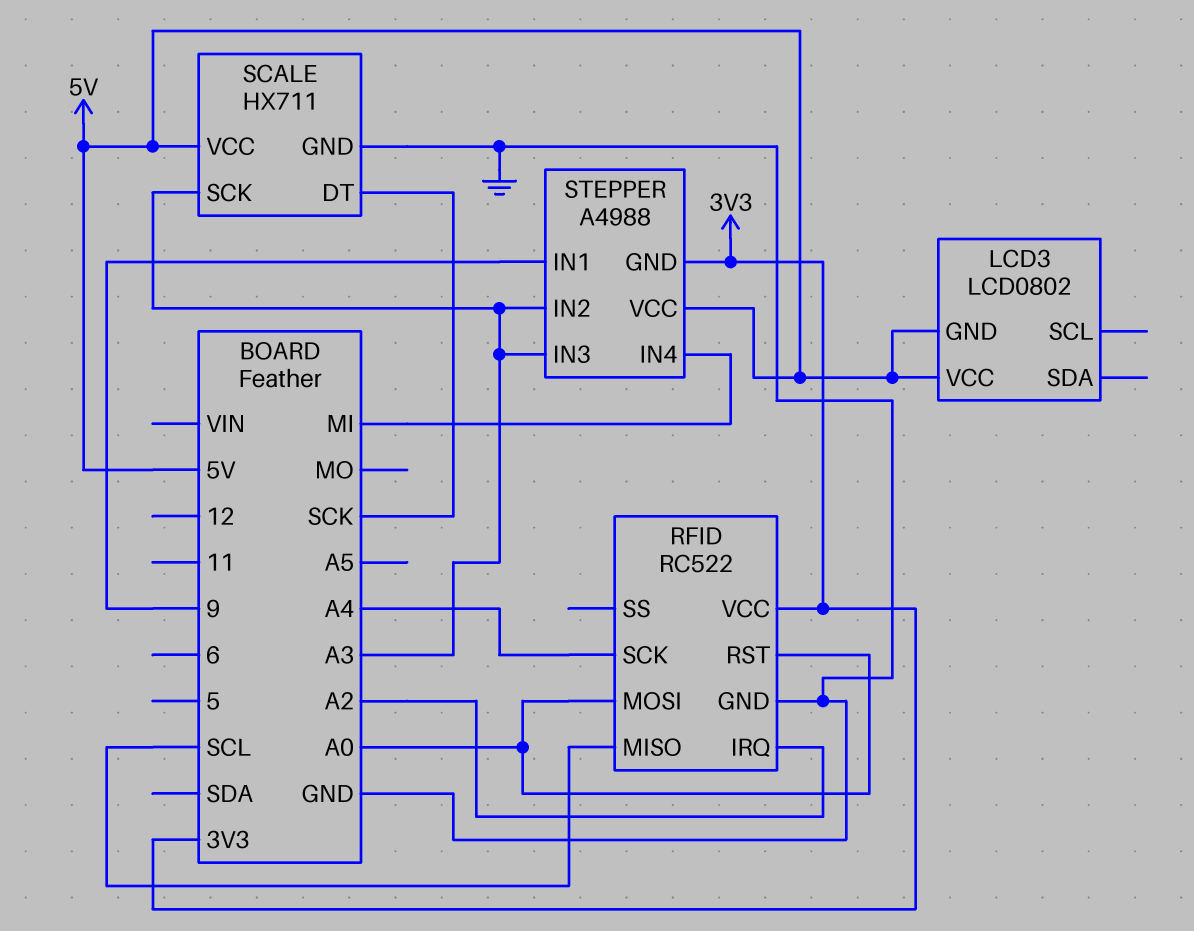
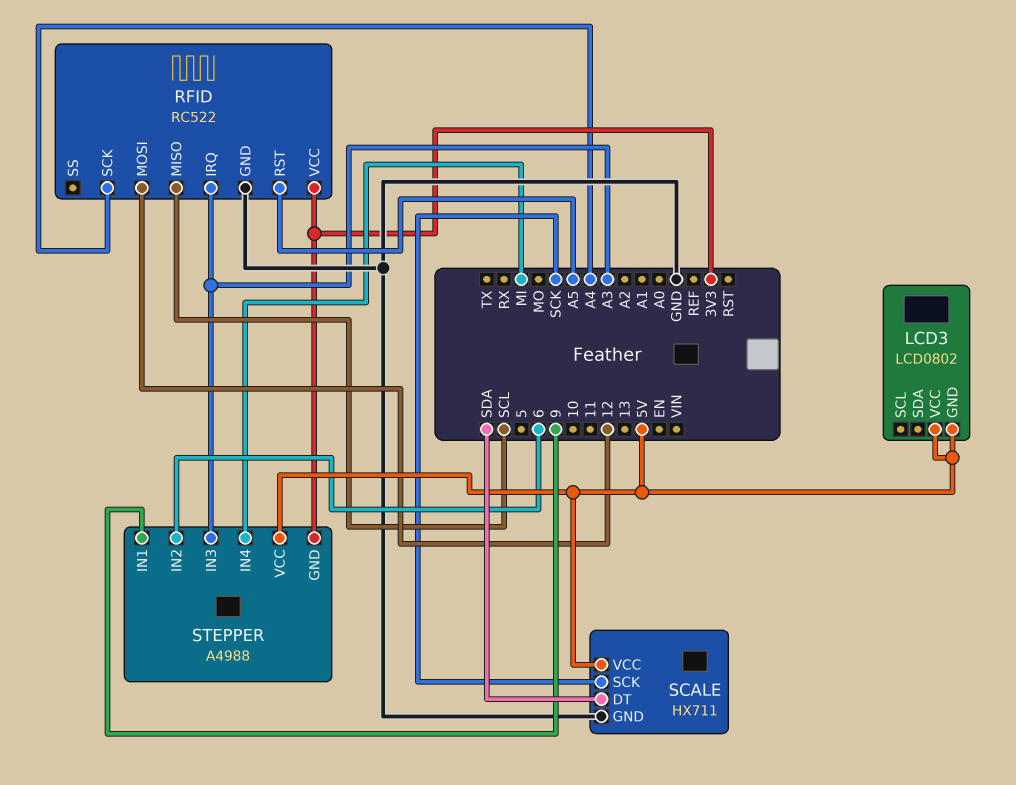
RFID pin IRQ: A2 -> A3
RFID pin MOSI: A0 -> 12
RFID pin RST: A0 -> A5
SCALE pin DT: SCK -> SDA
SCALE pin SCK: A3 -> SCK
STEPPER pin IN2: A3 -> 6

